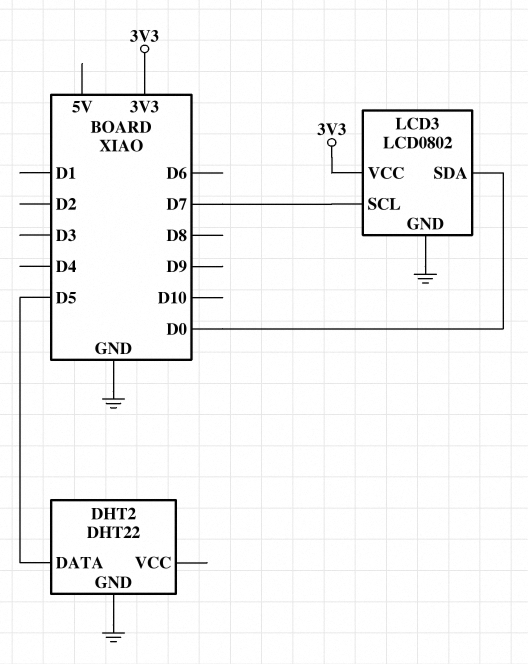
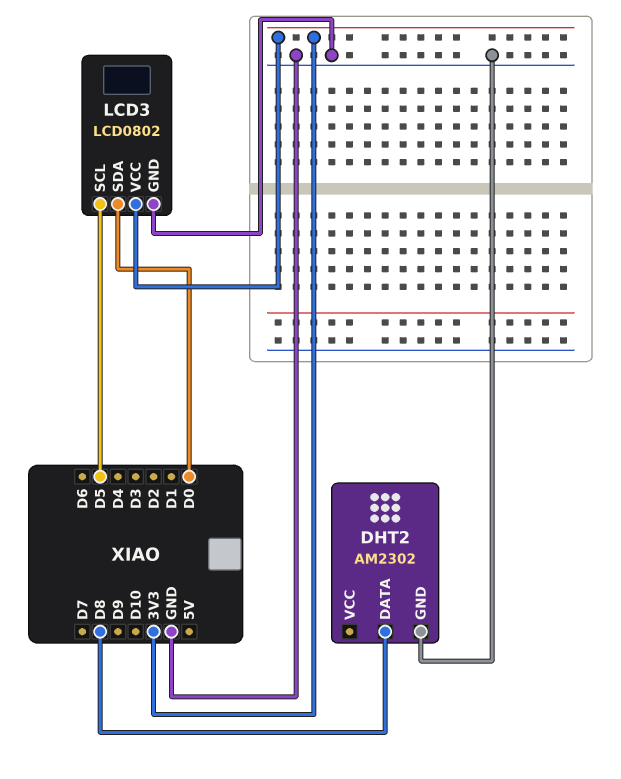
DHT2: DHT22 -> AM2302
DHT2 pin DATA: D5 -> D8
LCD3 pin SCL: D7 -> D5

